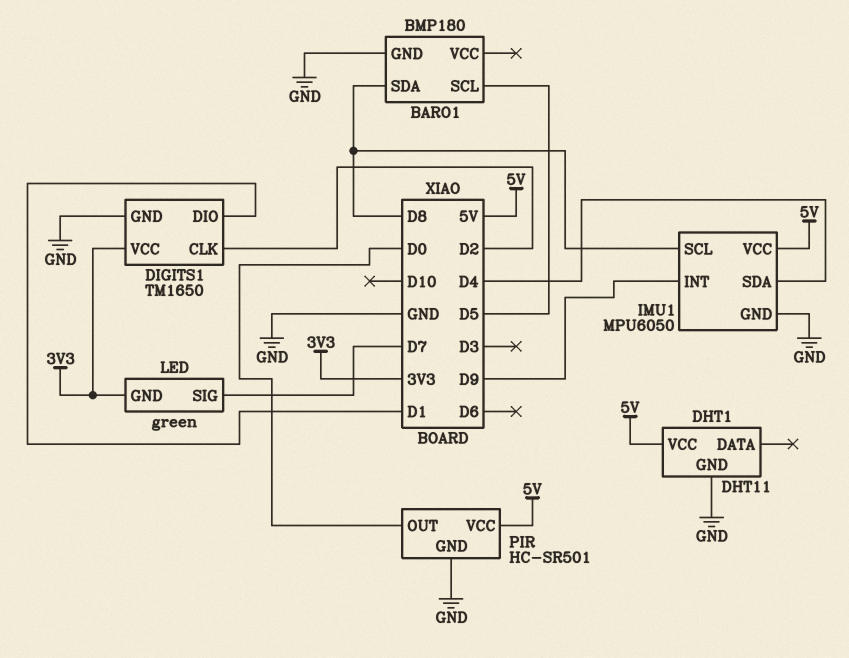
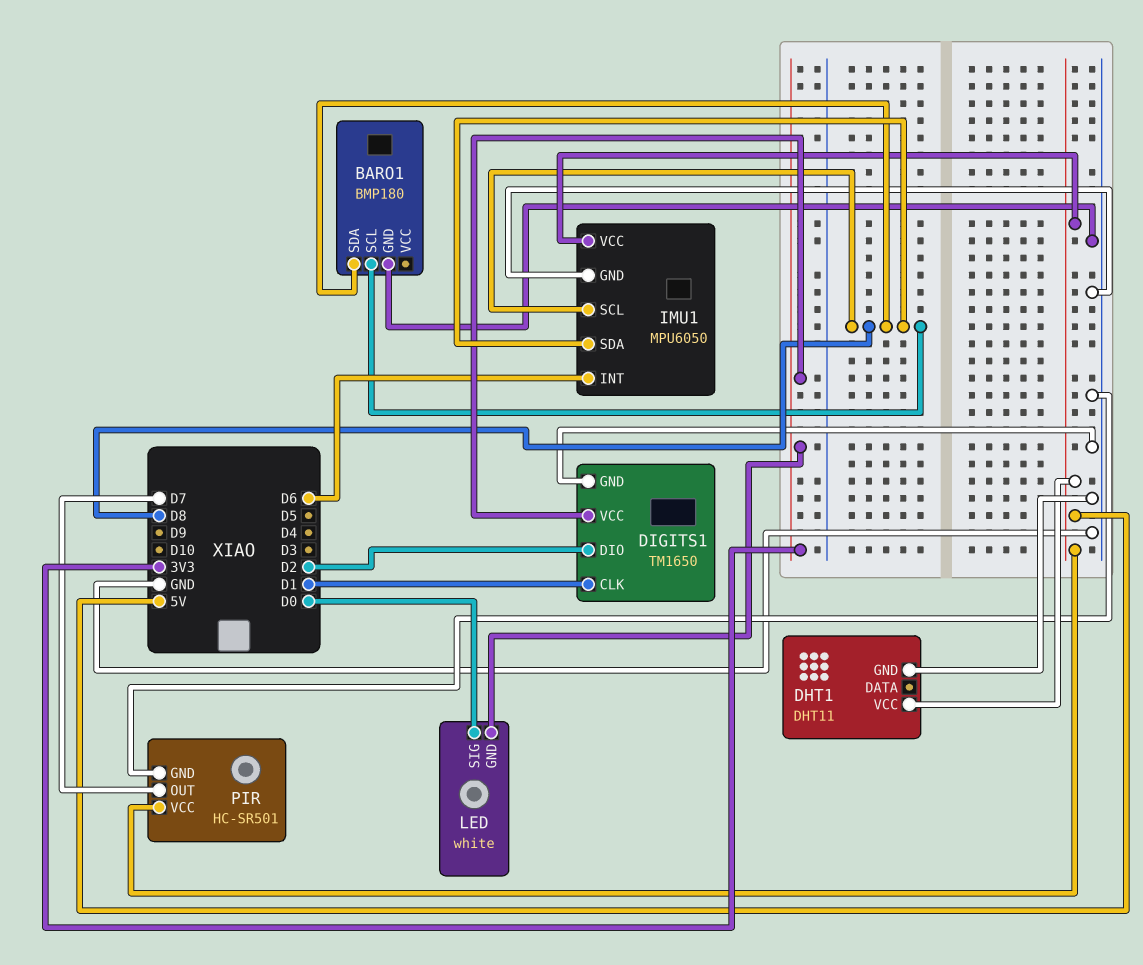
BARO1 pin SCL: D5 -> D8
DIGITS1 pin CLK: D2 -> D1
DIGITS1 pin DIO: D1 -> D2
IMU1 pin INT: D9 -> D6
IMU1 pin SDA: D4 -> D8
LED: green -> white
LED pin SIG: D7 -> D0
PIR pin OUT: D0 -> D7

